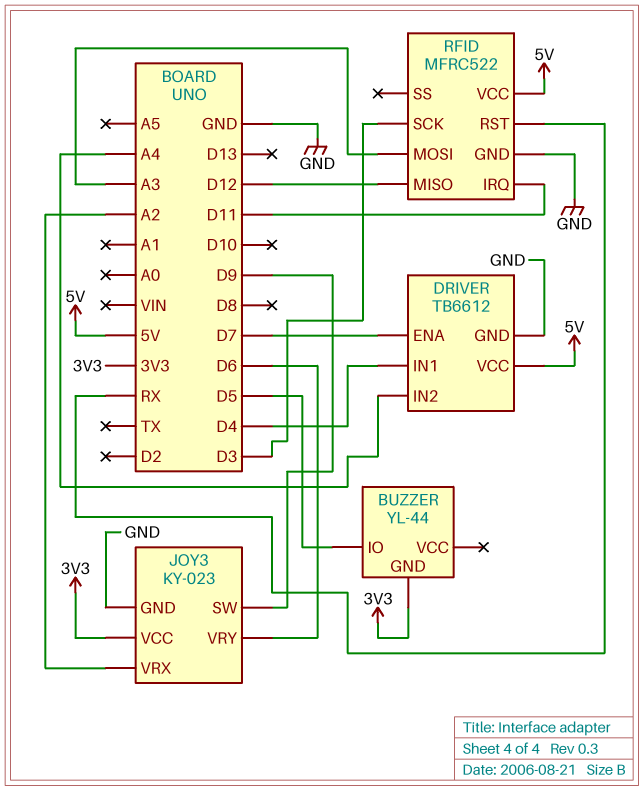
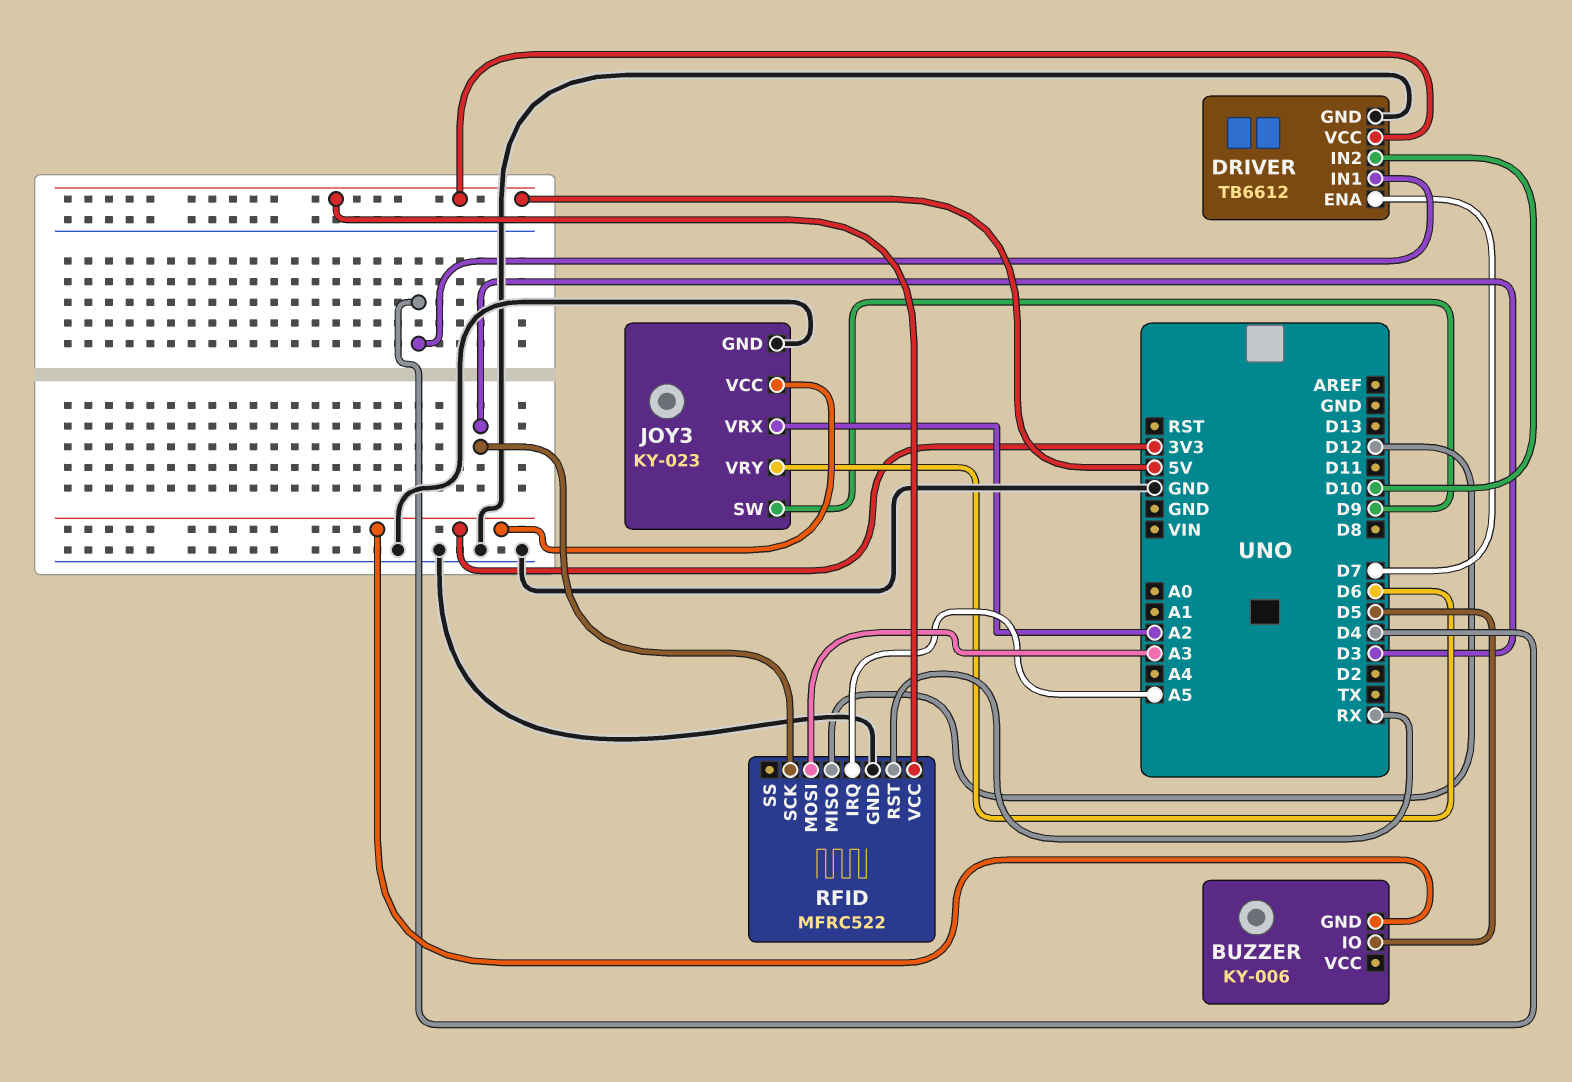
BUZZER: YL-44 -> KY-006
DRIVER pin IN2: A4 -> D10
RFID pin IRQ: D11 -> A5

